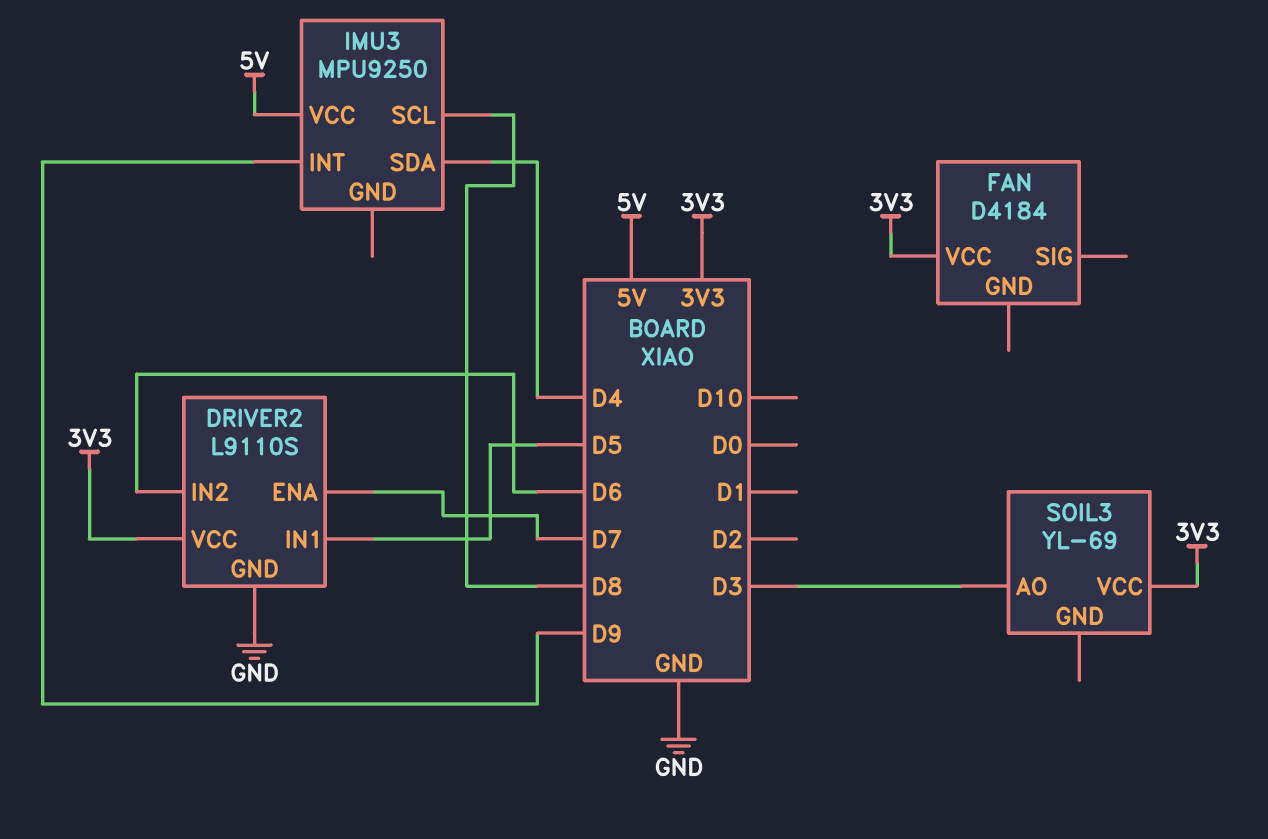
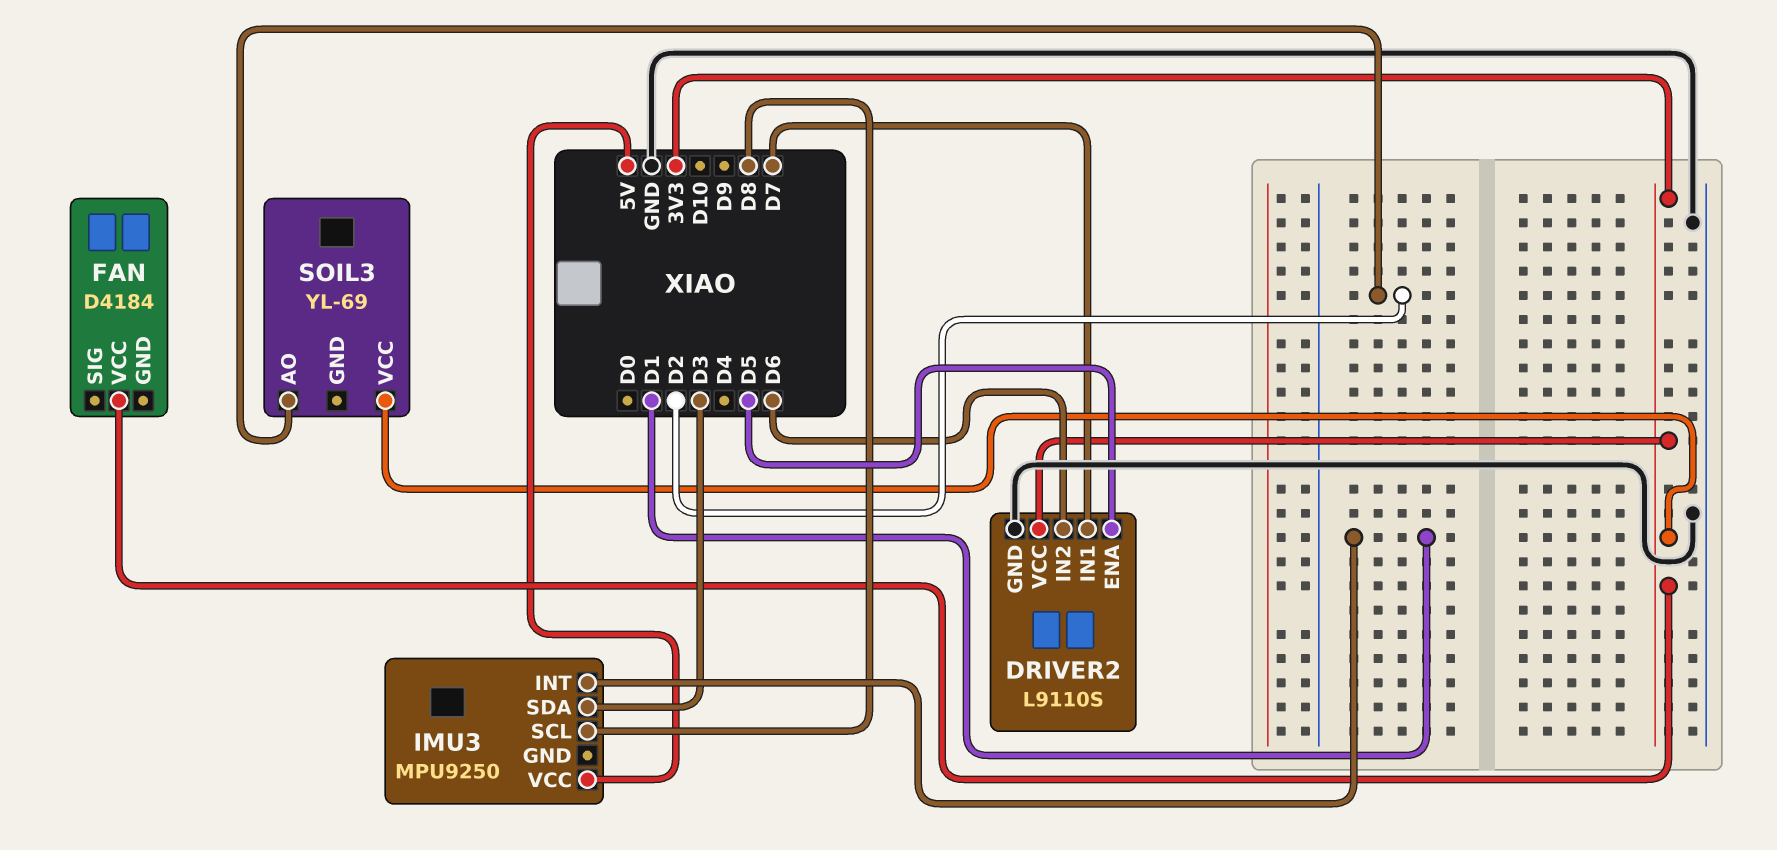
DRIVER2 pin ENA: D7 -> D5
DRIVER2 pin IN1: D5 -> D7
IMU3 pin INT: D9 -> D1
IMU3 pin SDA: D4 -> D3
SOIL3 pin AO: D3 -> D2

